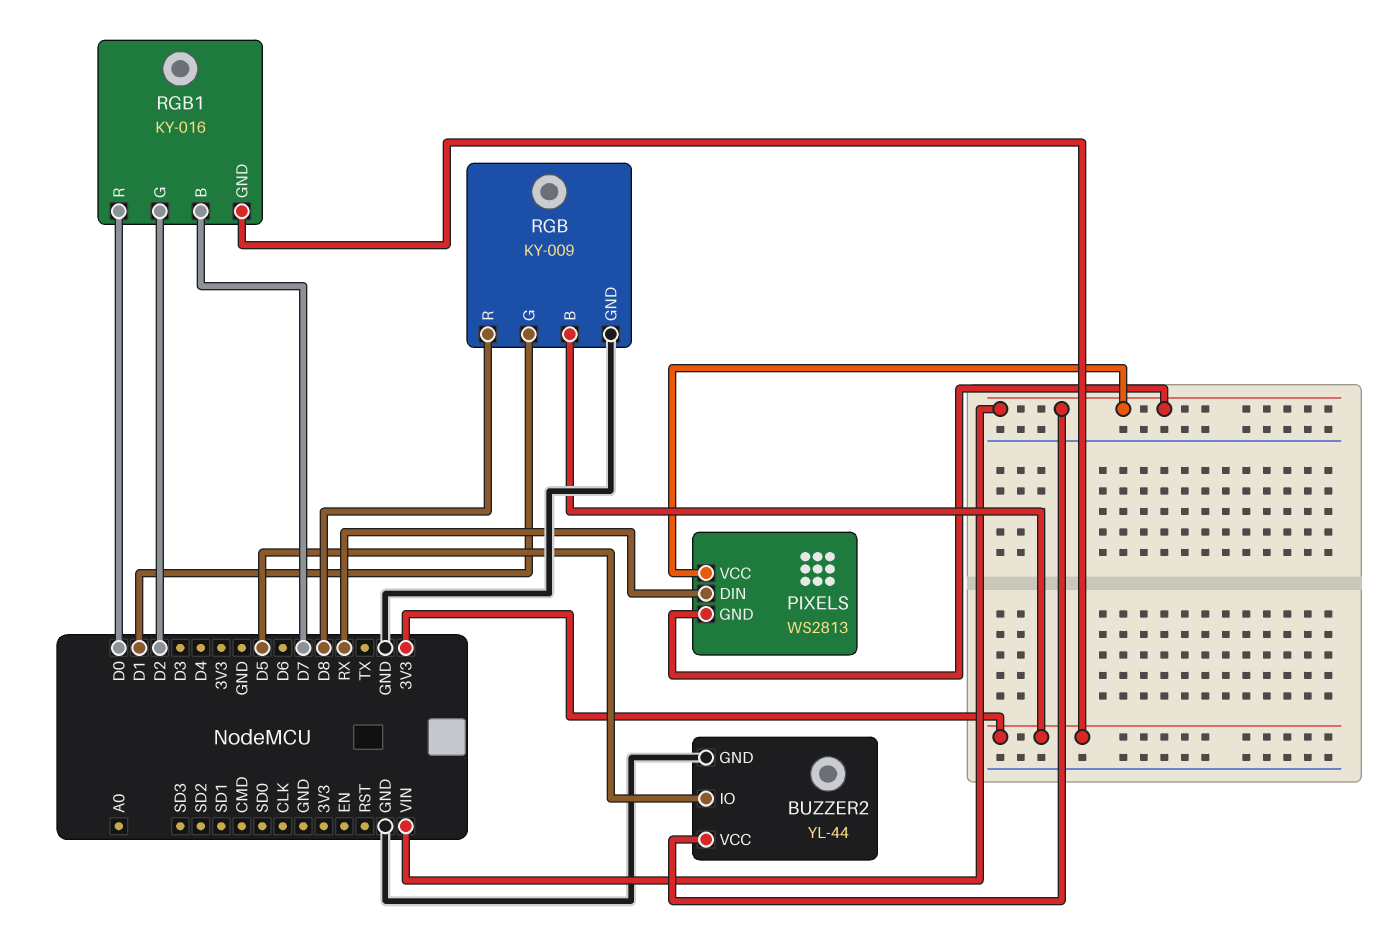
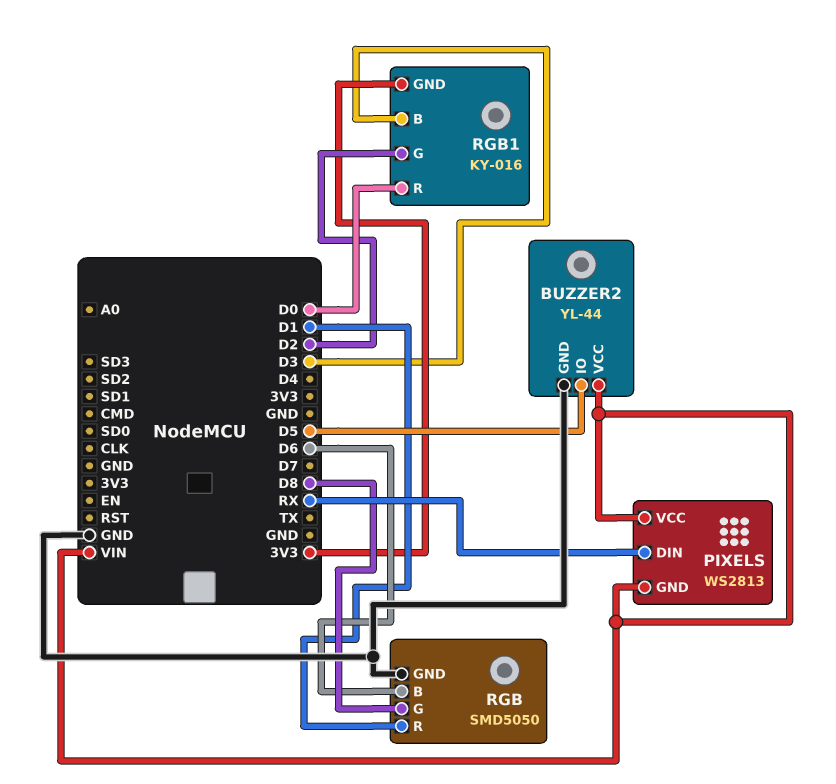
RGB: KY-009 -> SMD5050
RGB pin B: 3V3 -> D6
RGB pin G: D1 -> D8
RGB pin R: D8 -> D1
RGB1 pin B: D7 -> D3

